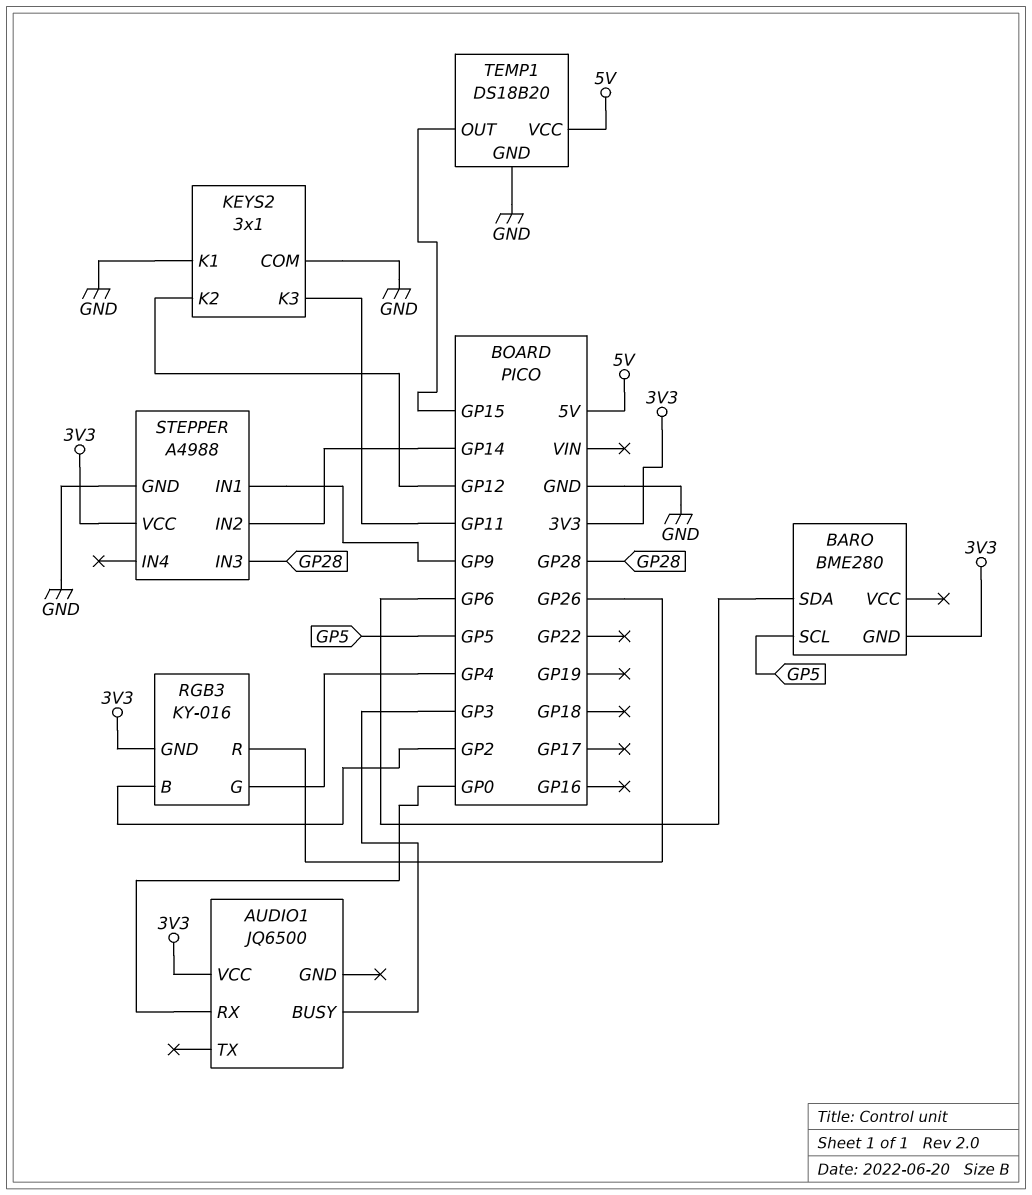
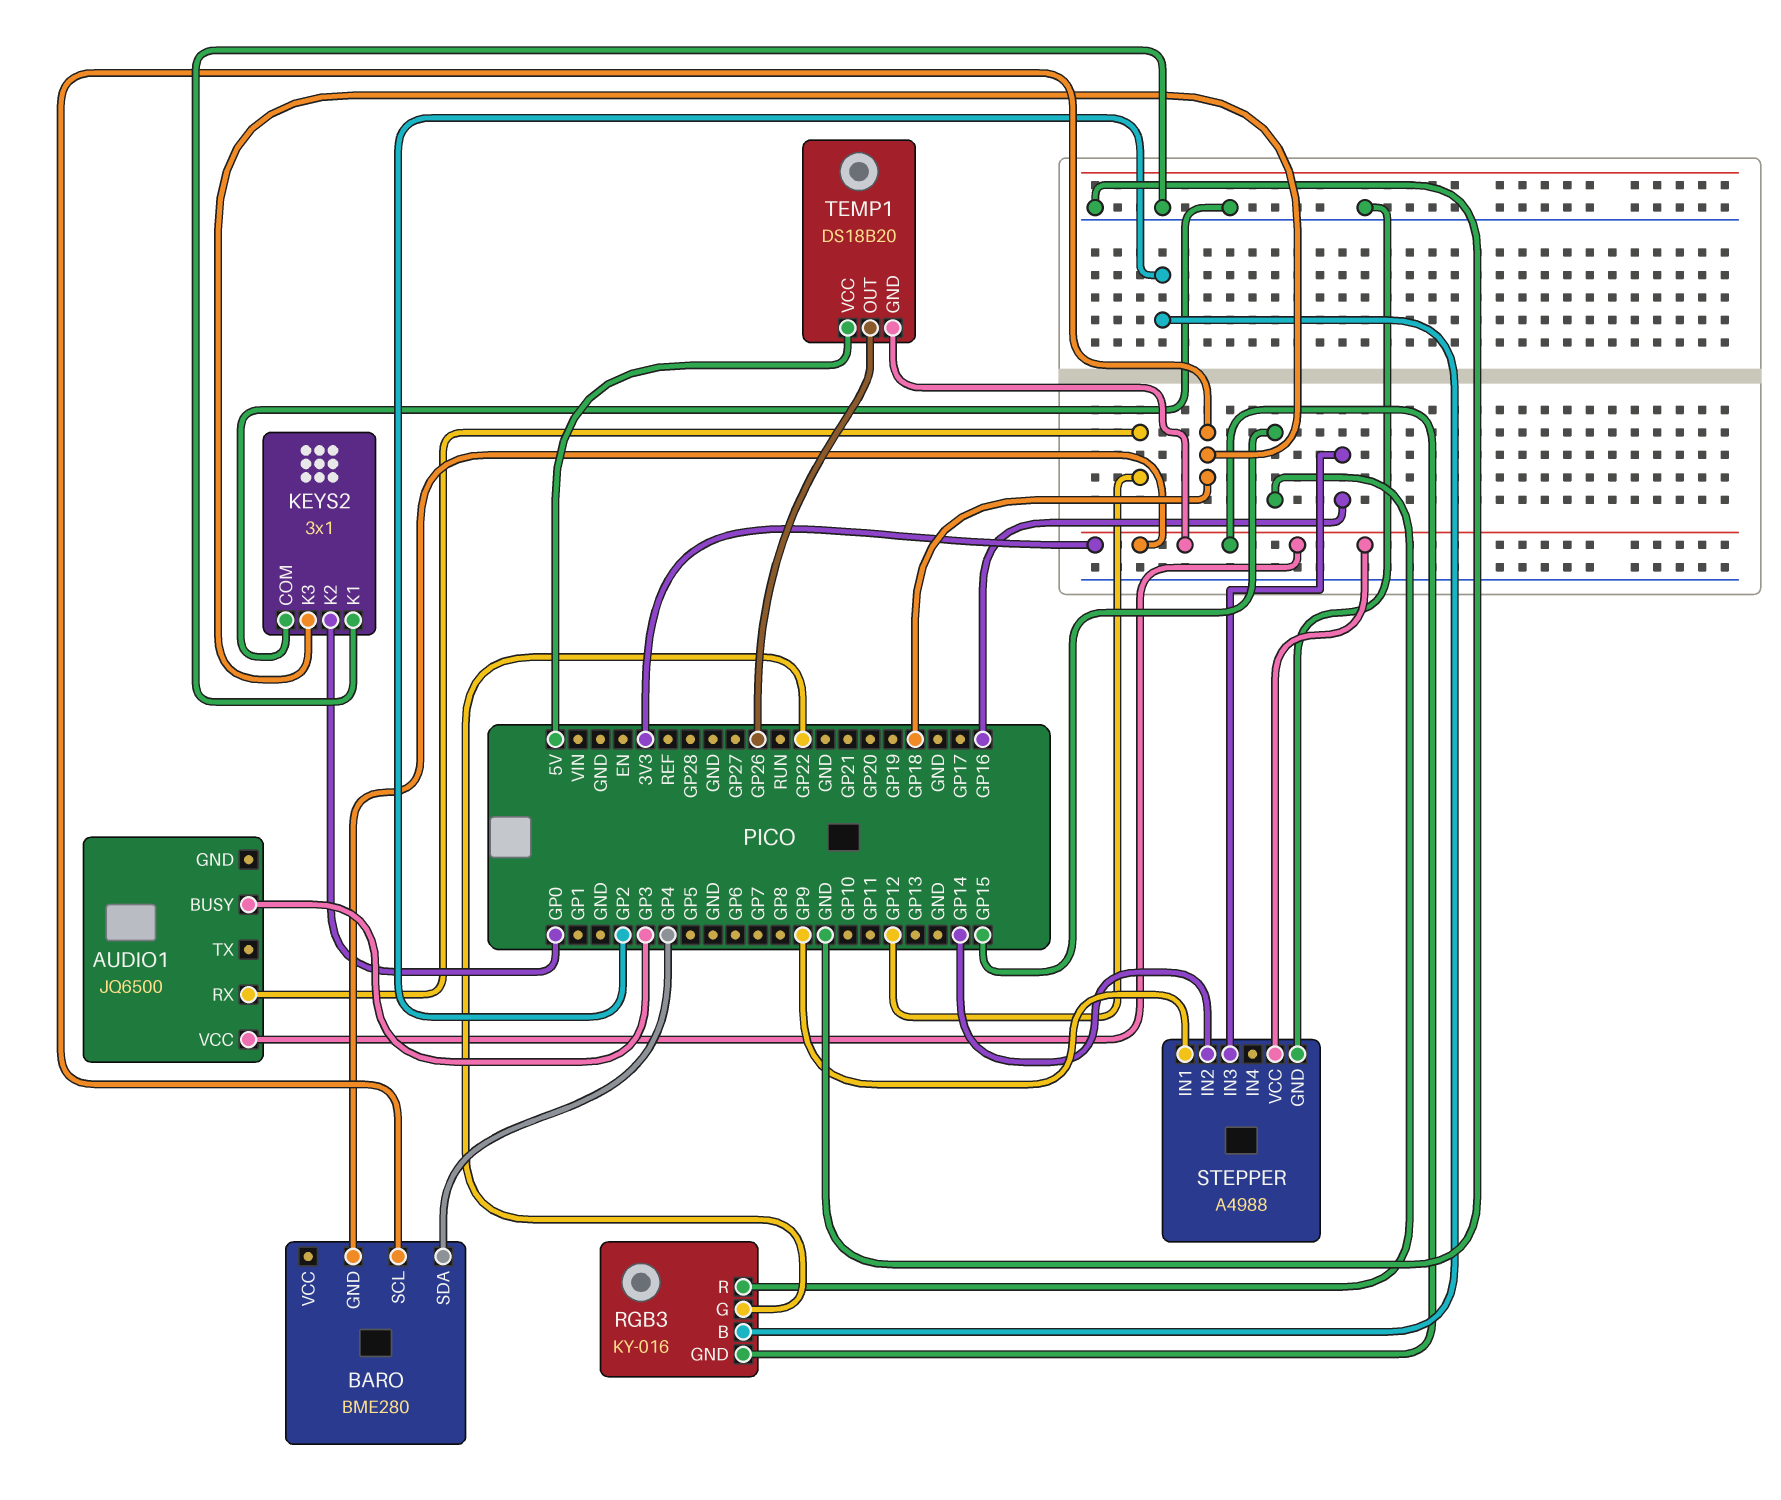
AUDIO1 pin RX: GP0 -> GP12
BARO pin SCL: GP5 -> GP18
BARO pin SDA: GP6 -> GP4
KEYS2 pin K2: GP12 -> GP0
KEYS2 pin K3: GP11 -> GP18
RGB3 pin G: GP4 -> GP22
RGB3 pin R: GP26 -> GP15
STEPPER pin IN3: GP28 -> GP16
TEMP1 pin GND: GND -> 3V3
TEMP1 pin OUT: GP15 -> GP26

